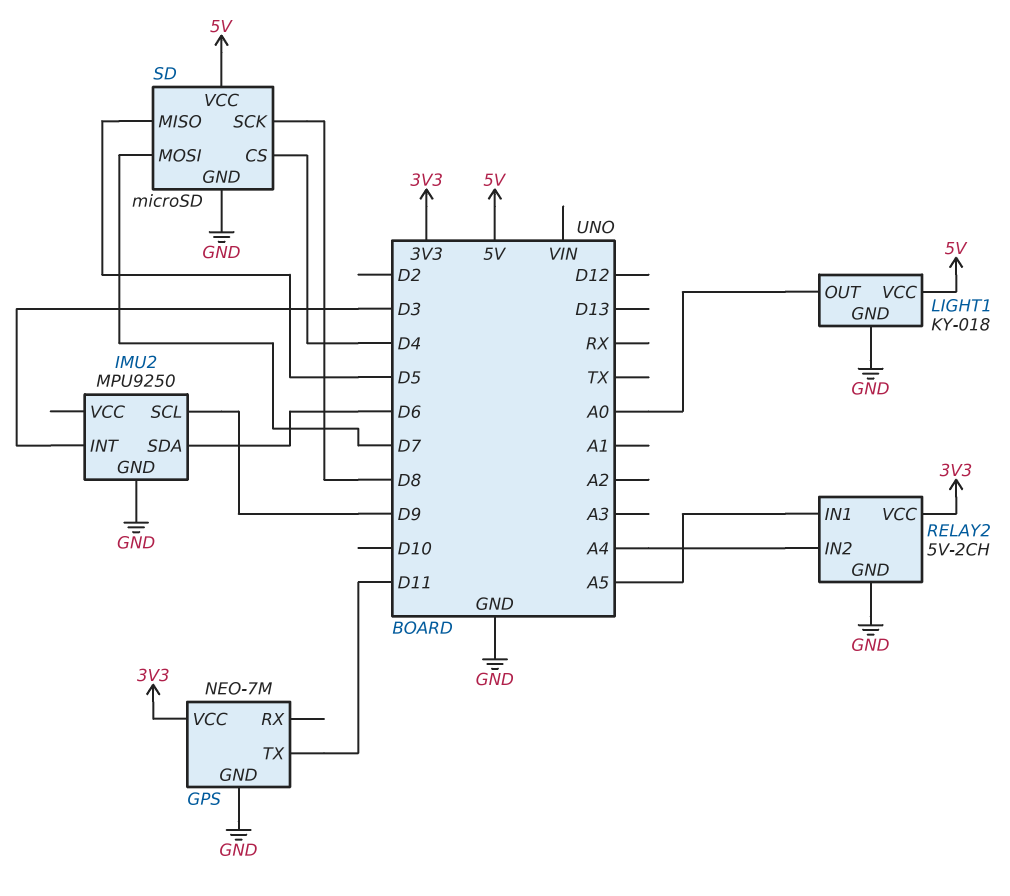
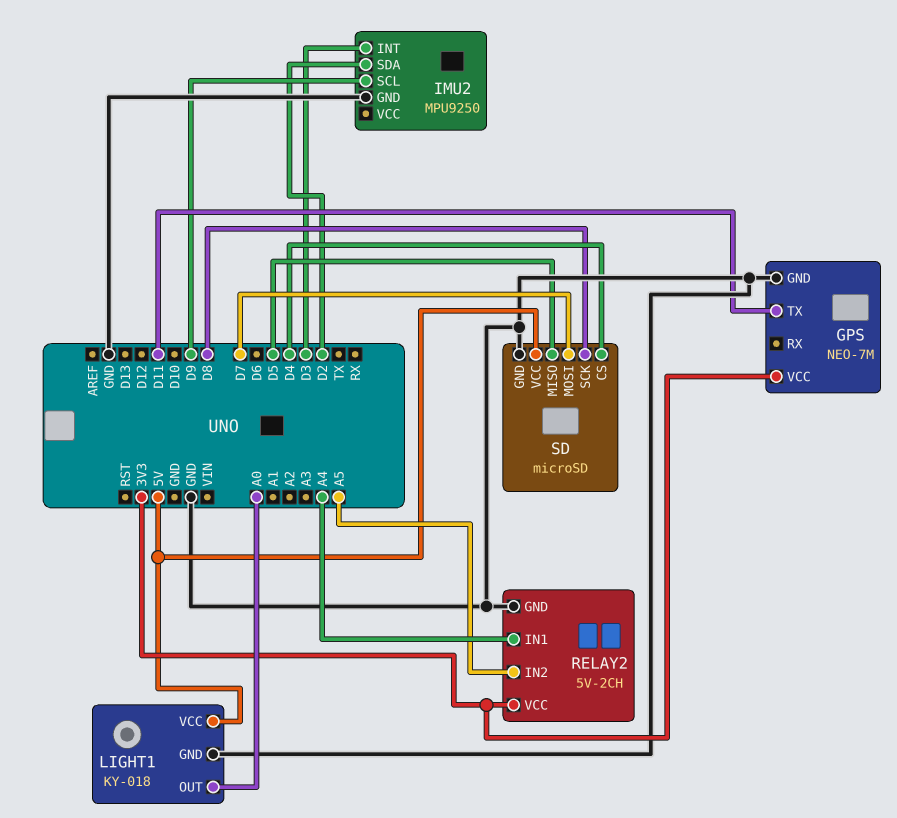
IMU2 pin SDA: D6 -> D2
RELAY2 pin IN1: A5 -> A4
RELAY2 pin IN2: A4 -> A5

